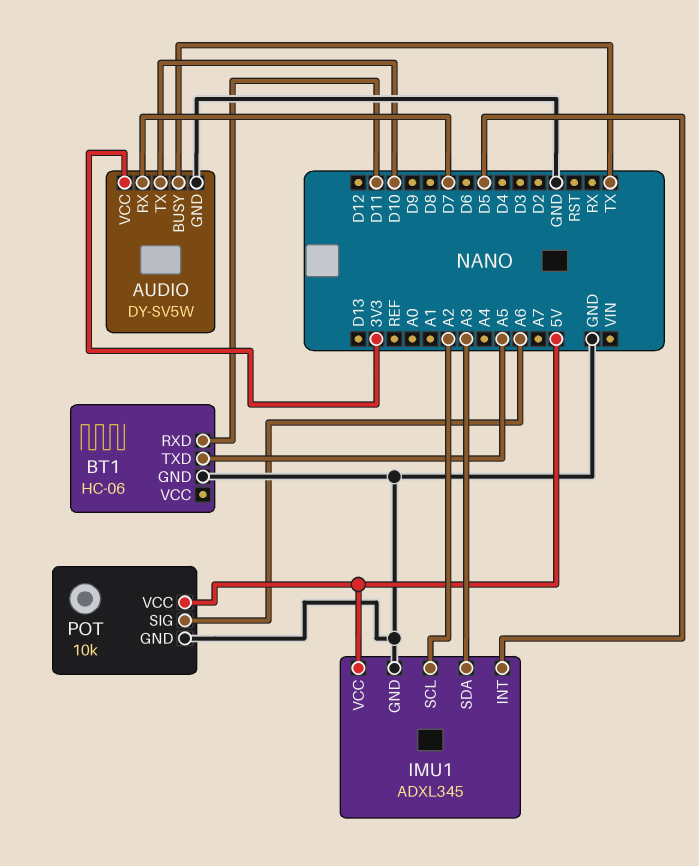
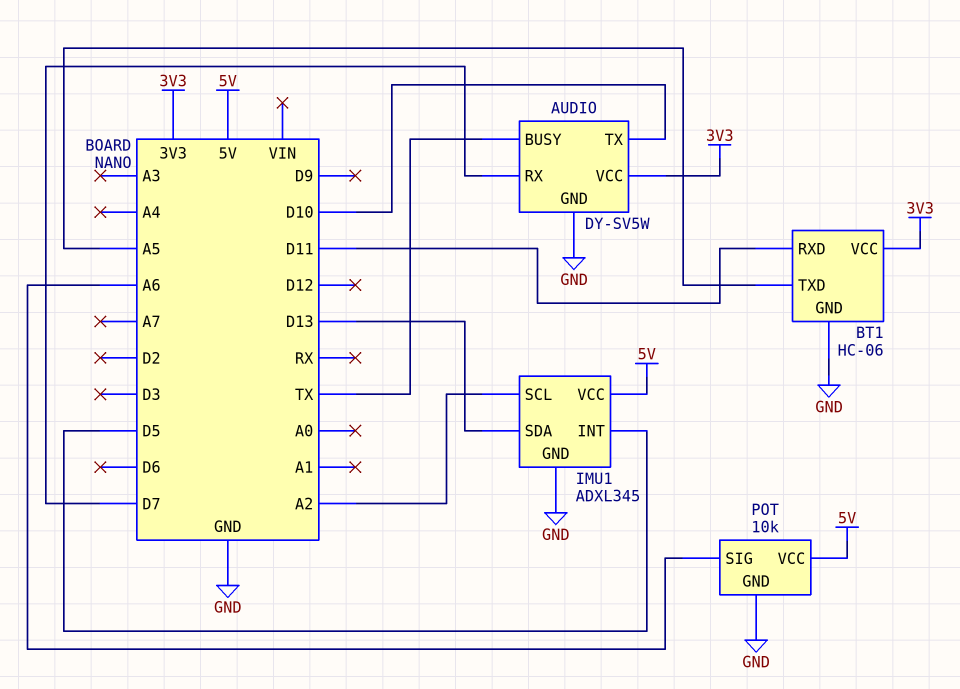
BT1 pin VCC: none -> 3V3
IMU1 pin SDA: A3 -> D13

